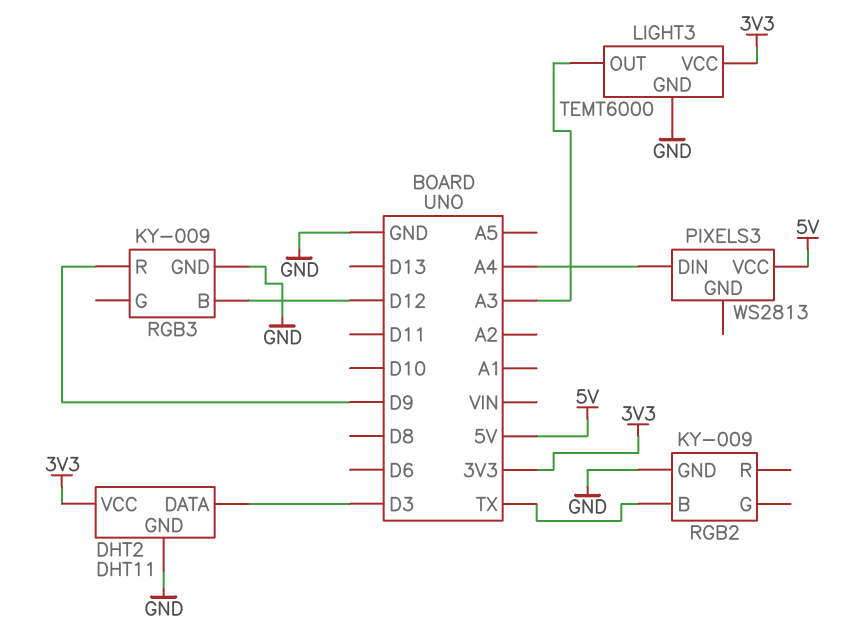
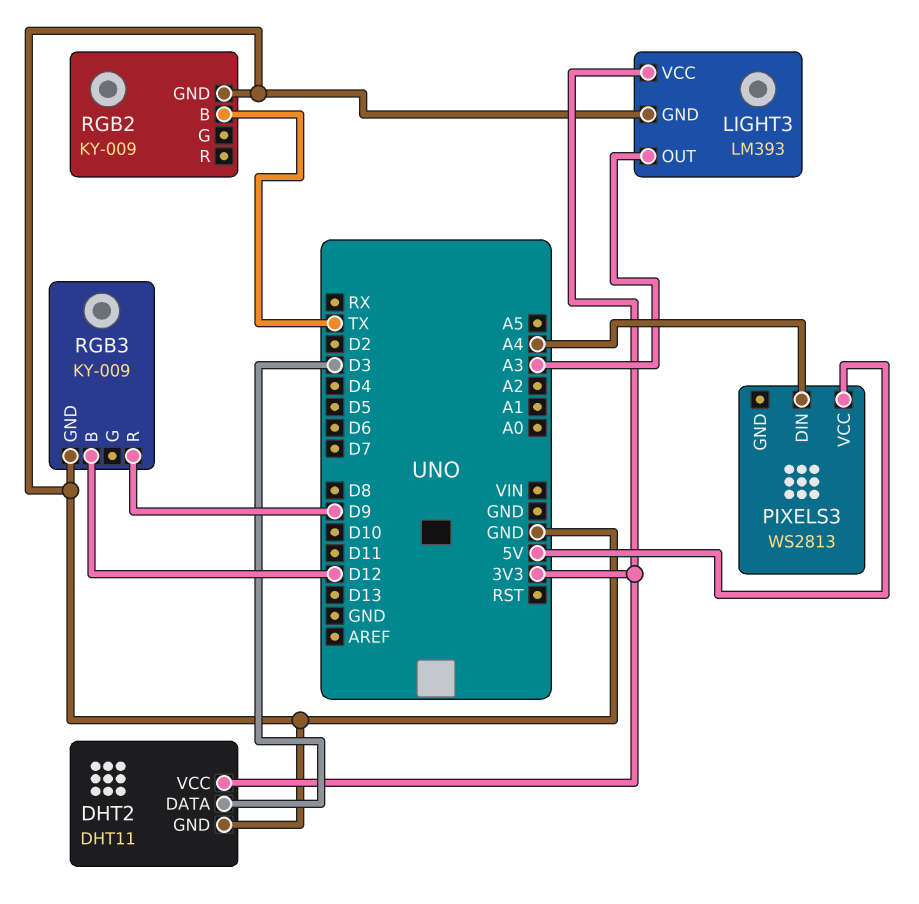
LIGHT3: TEMT6000 -> LM393

